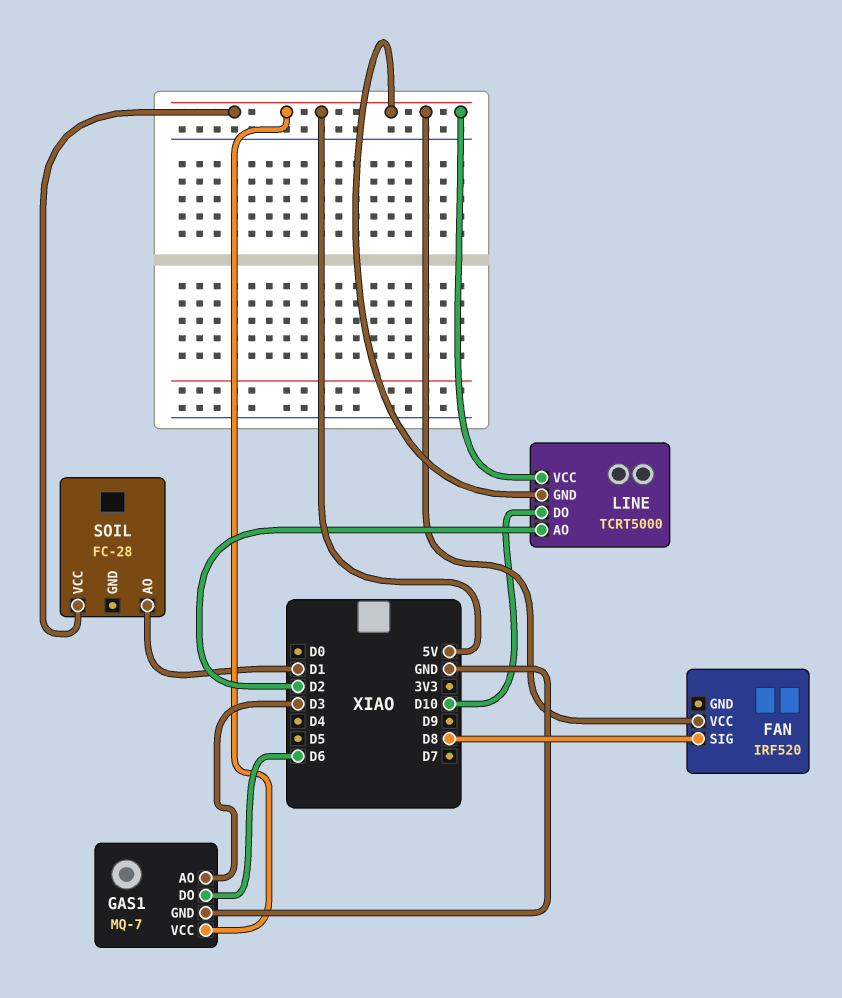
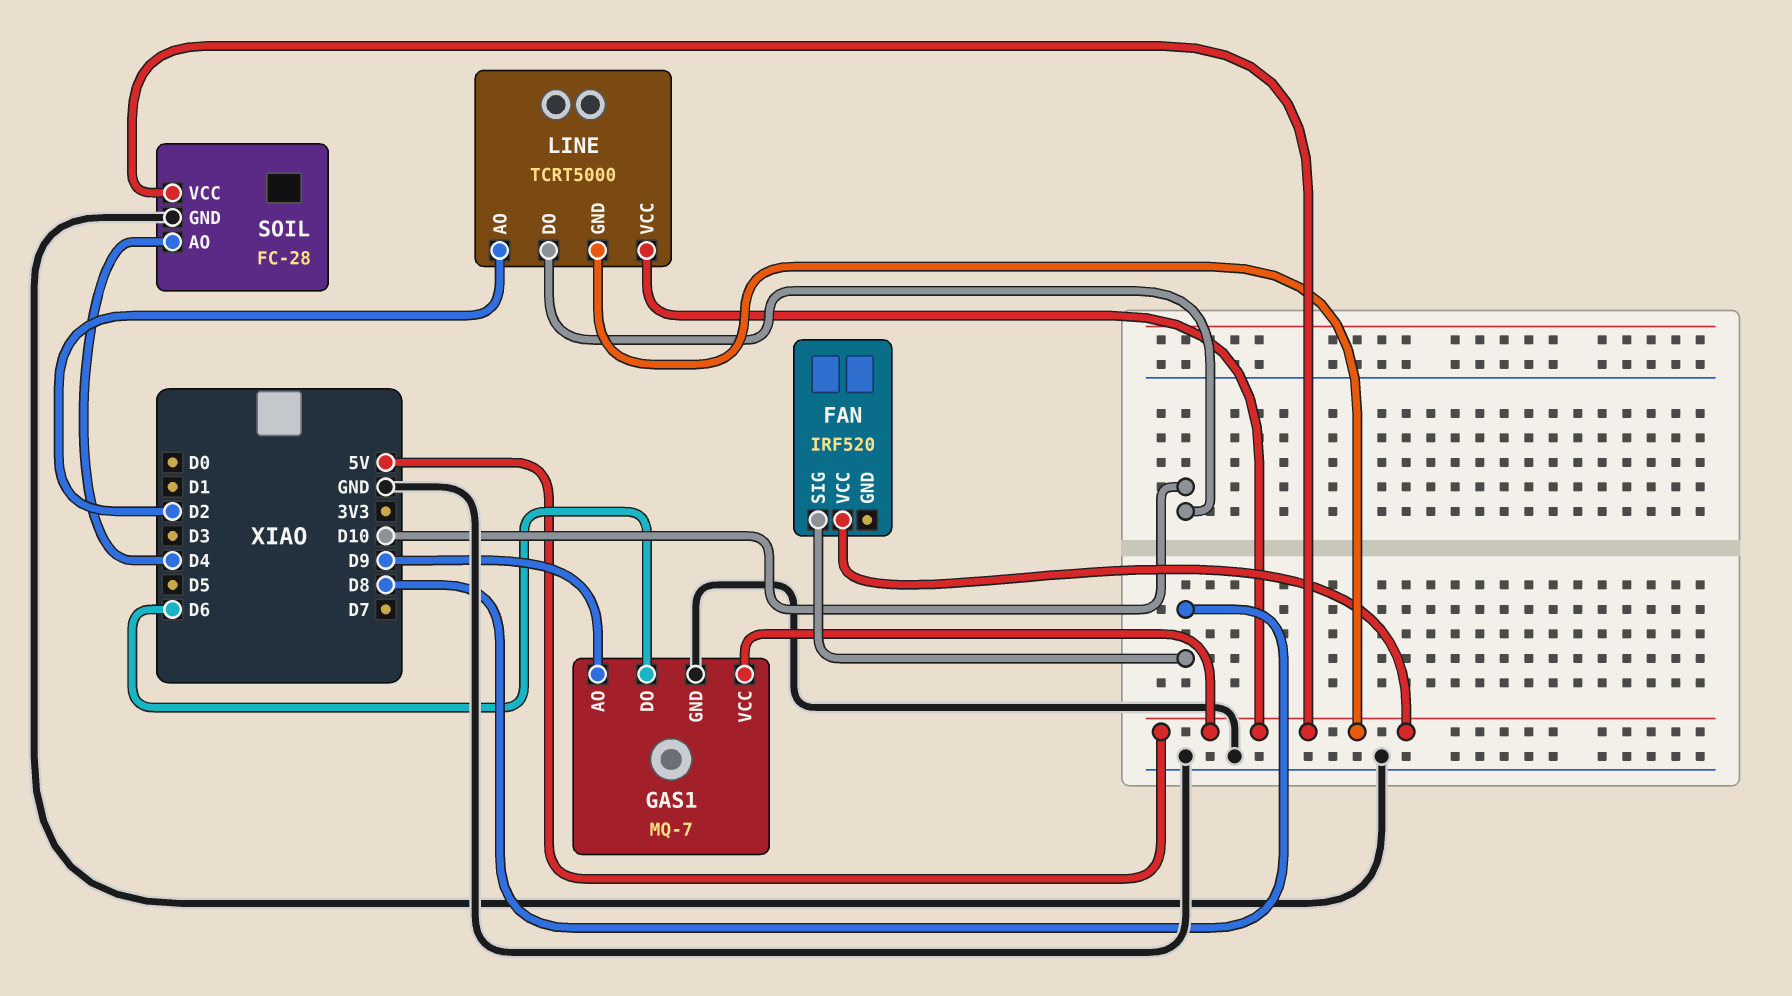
GAS1 pin AO: D3 -> D9
SOIL pin AO: D1 -> D4
SOIL pin GND: none -> GND

